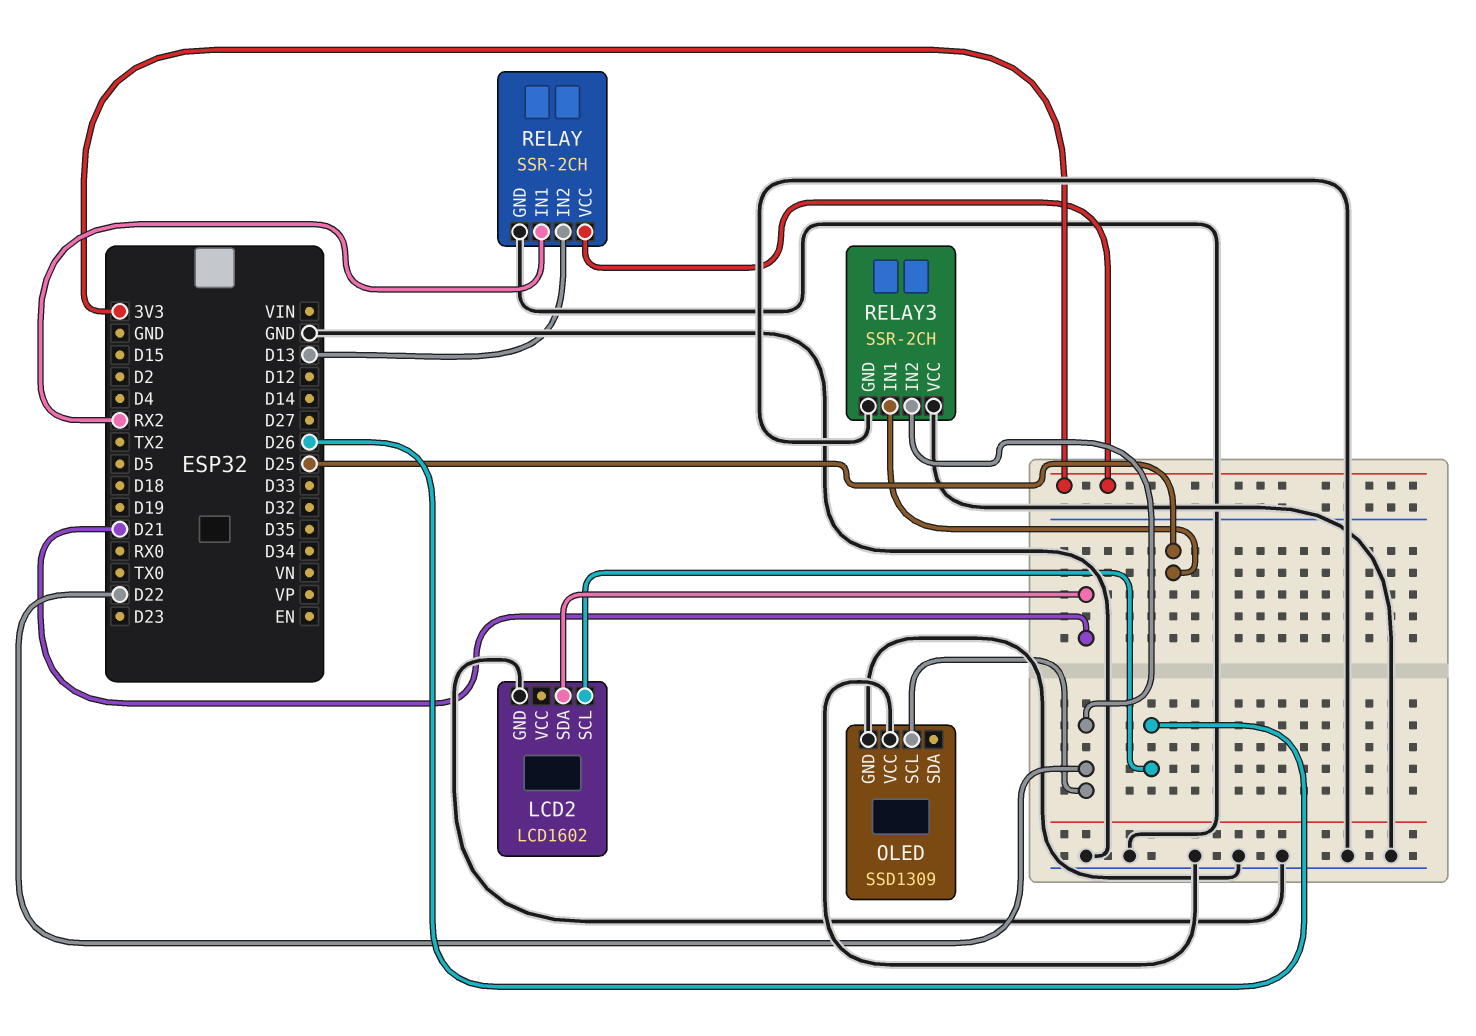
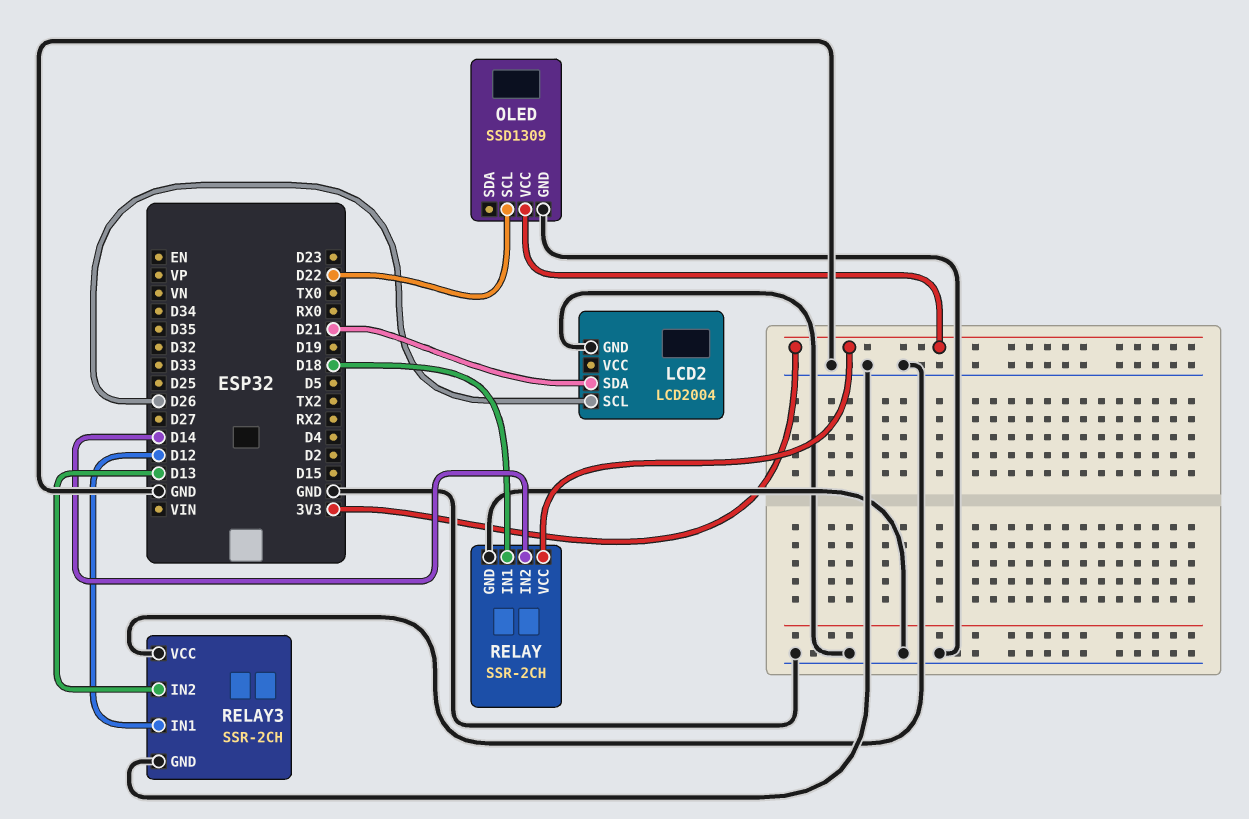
LCD2: LCD1602 -> LCD2004
OLED pin VCC: GND -> 3V3
RELAY pin IN1: RX2 -> D18
RELAY pin IN2: D13 -> D14
RELAY3 pin IN1: D25 -> D12
RELAY3 pin IN2: D22 -> D13

